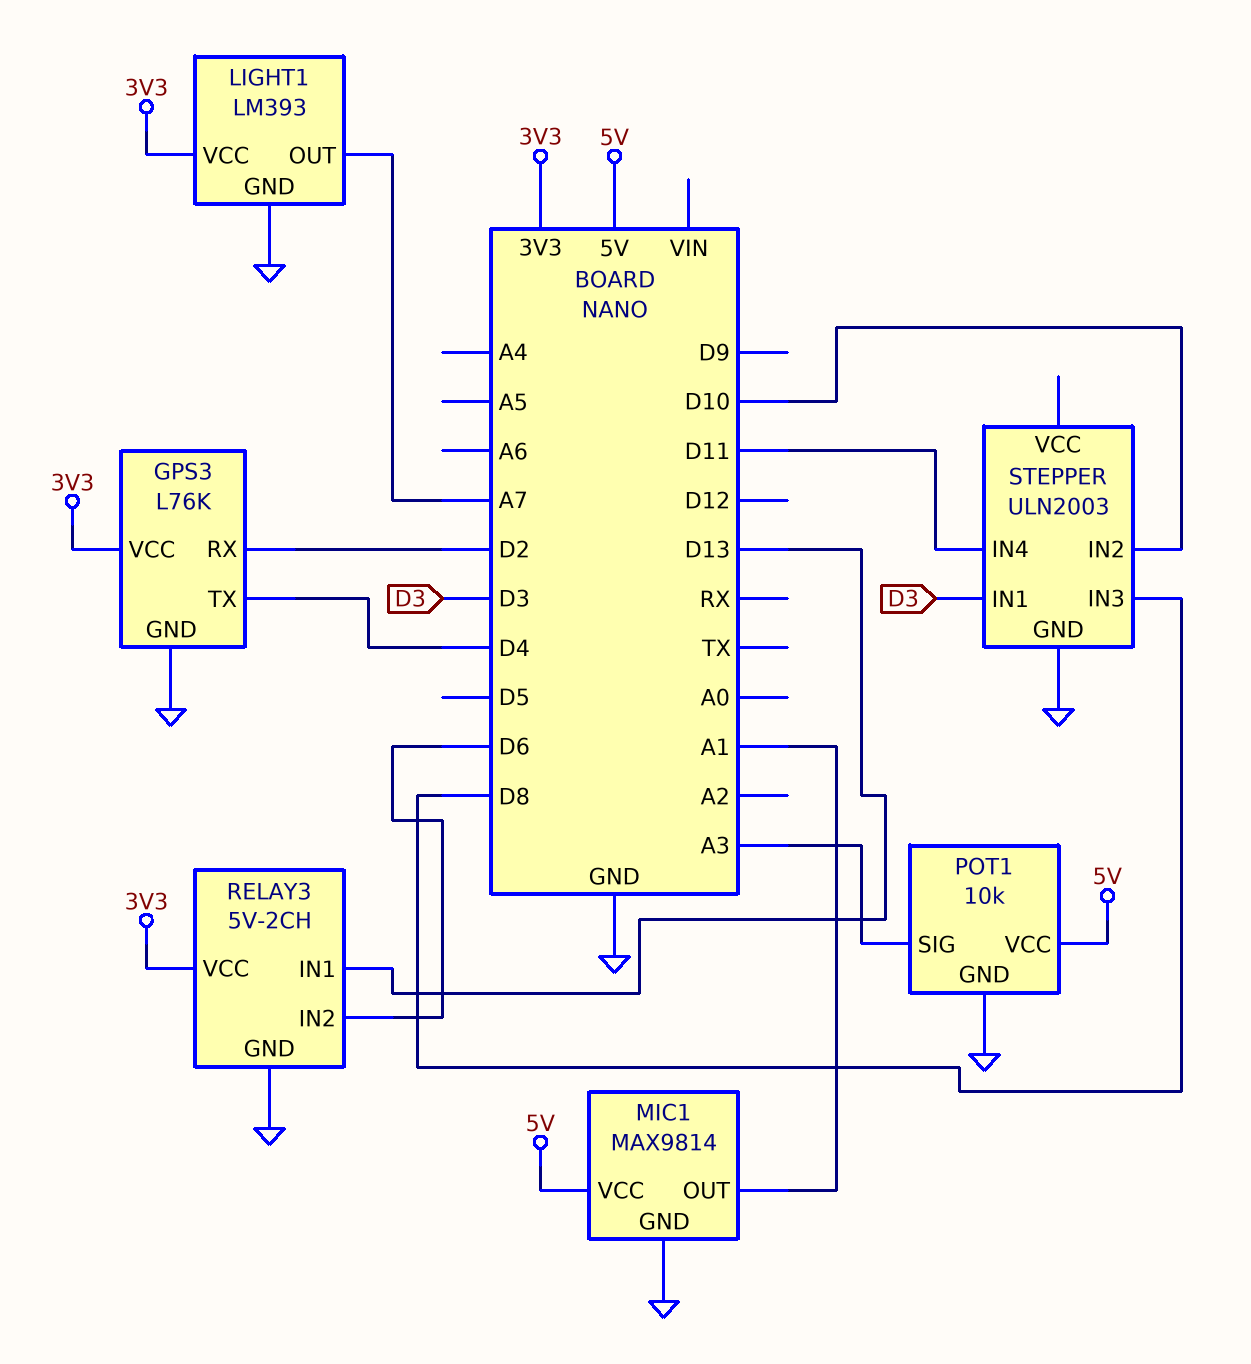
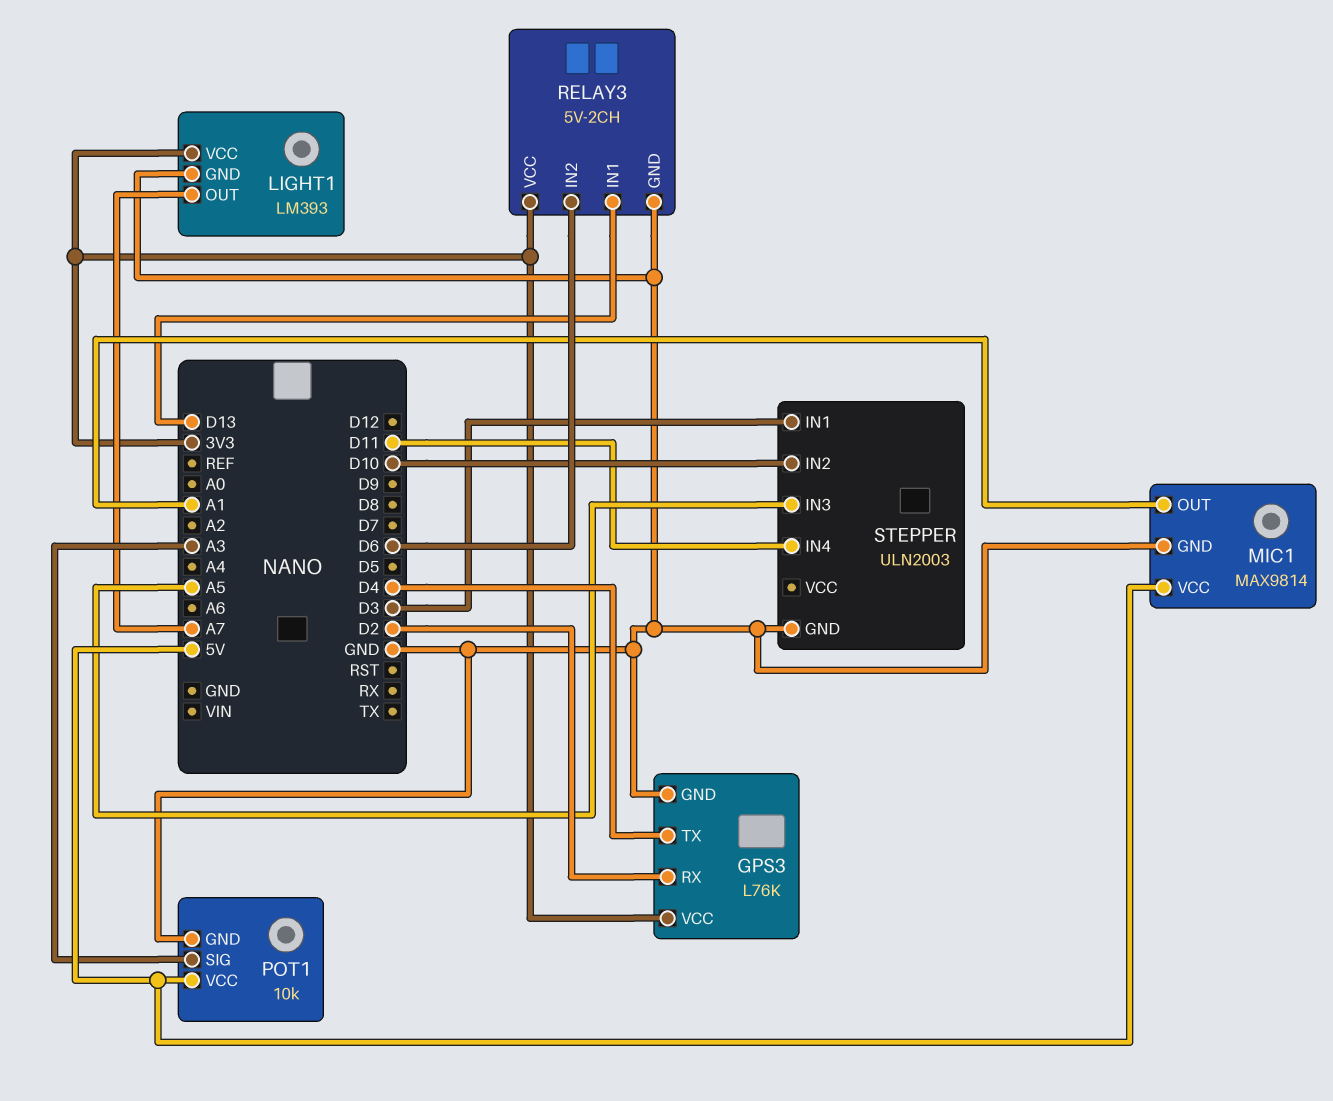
STEPPER pin IN3: D8 -> A5

